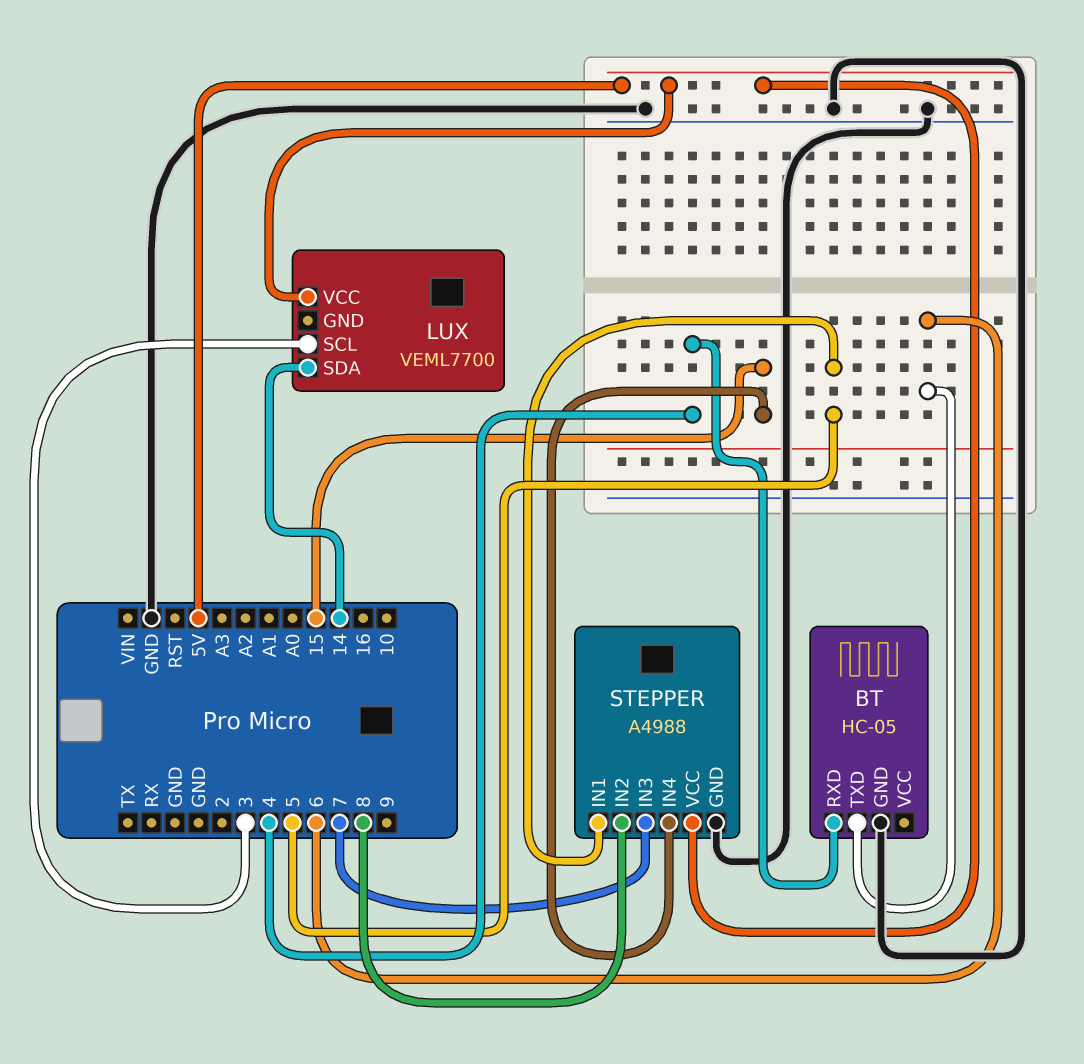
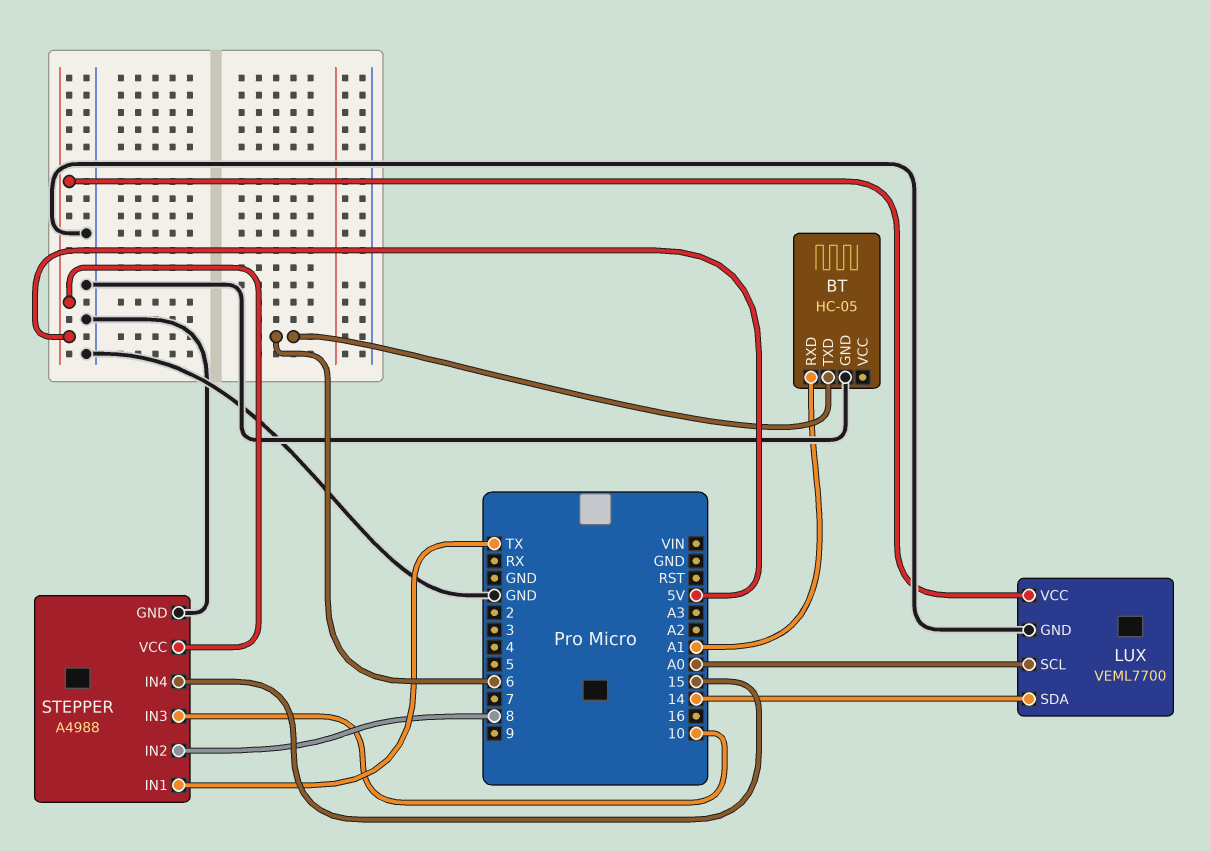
BT pin RXD: 4 -> A1
LUX pin GND: none -> GND
LUX pin SCL: 3 -> A0
STEPPER pin IN1: 5 -> TX
STEPPER pin IN3: 7 -> 10

